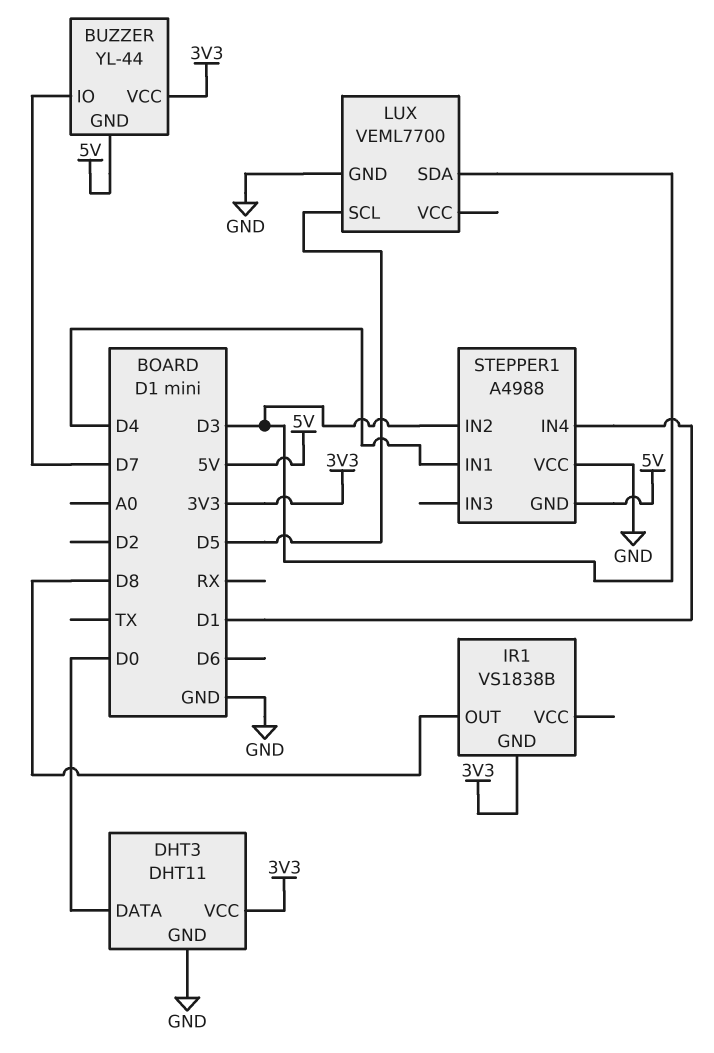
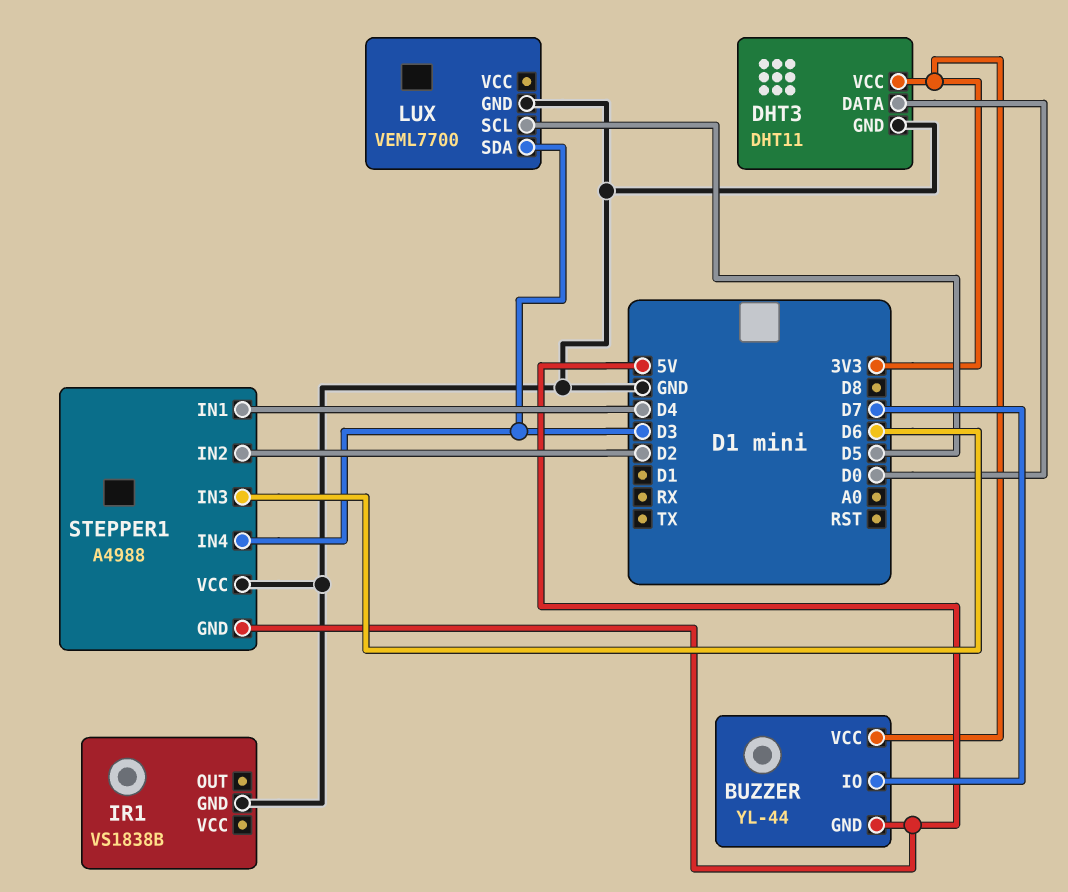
IR1 pin GND: 3V3 -> GND
IR1 pin OUT: D8 -> none
STEPPER1 pin IN2: D3 -> D2
STEPPER1 pin IN3: none -> D6
STEPPER1 pin IN4: D1 -> D3

